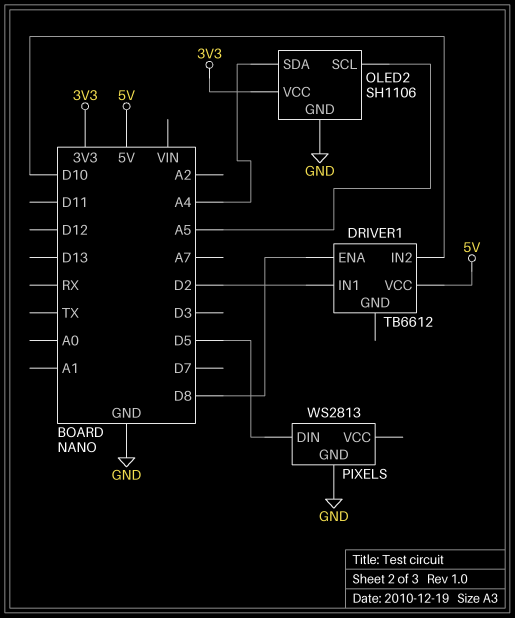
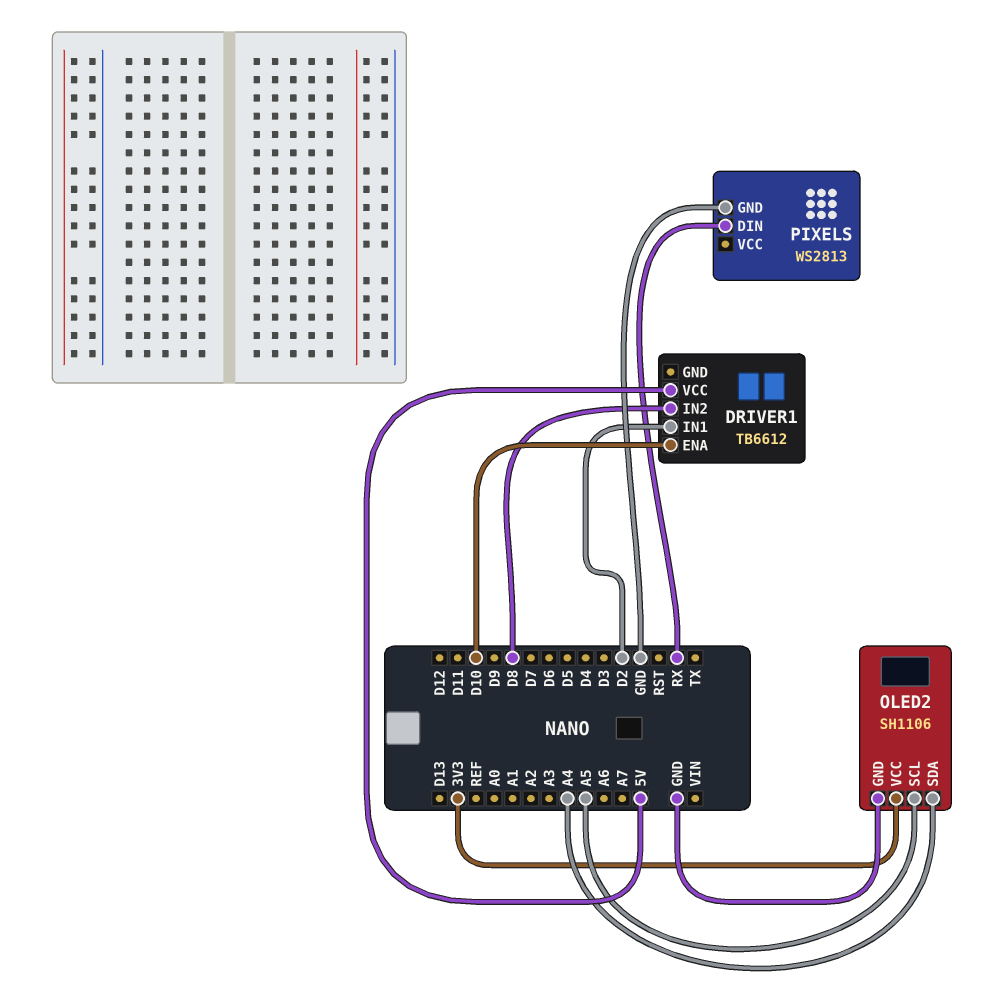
DRIVER1 pin ENA: D8 -> D10
DRIVER1 pin IN2: D10 -> D8
PIXELS pin DIN: D5 -> RX

